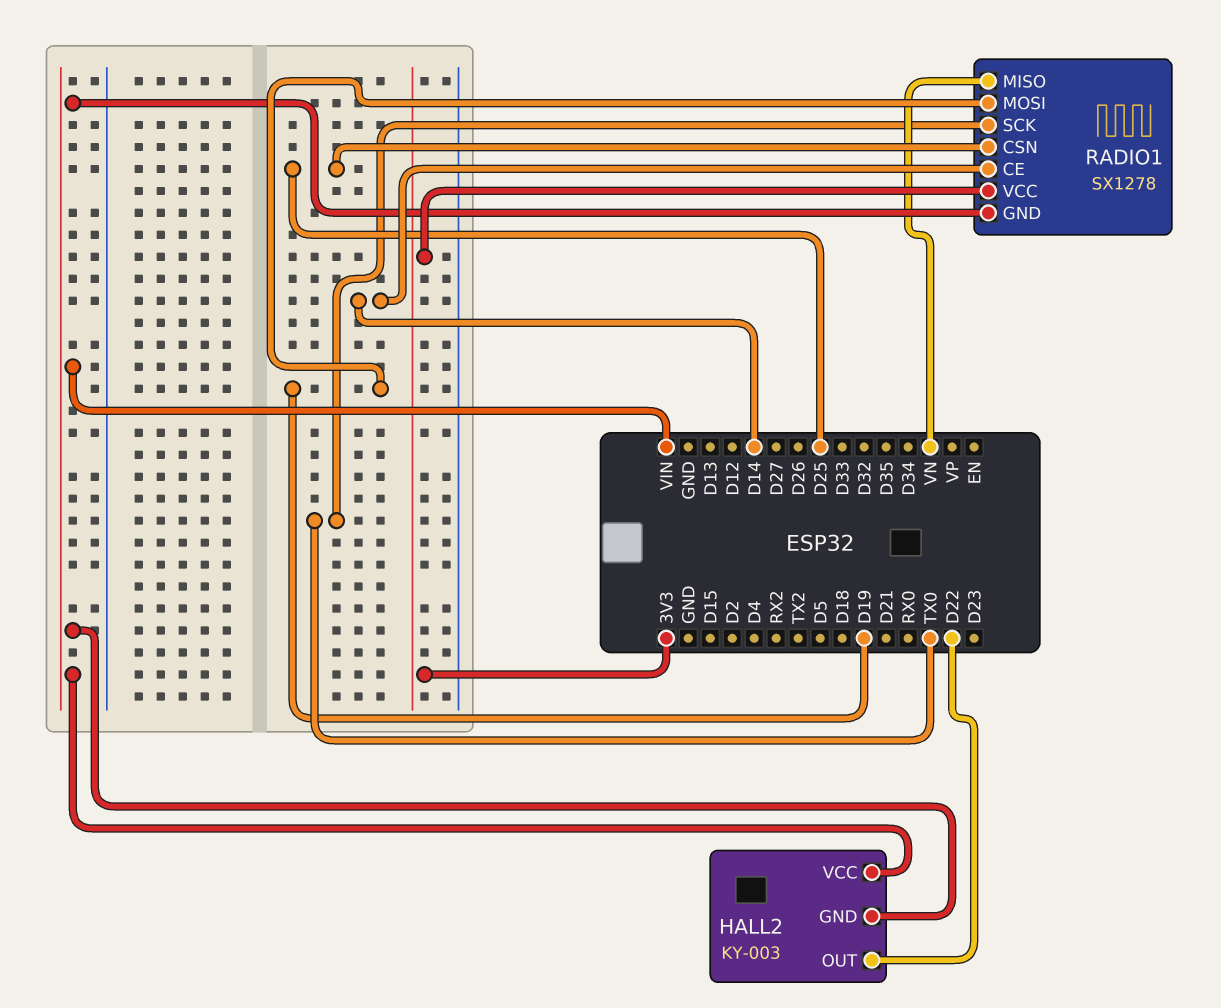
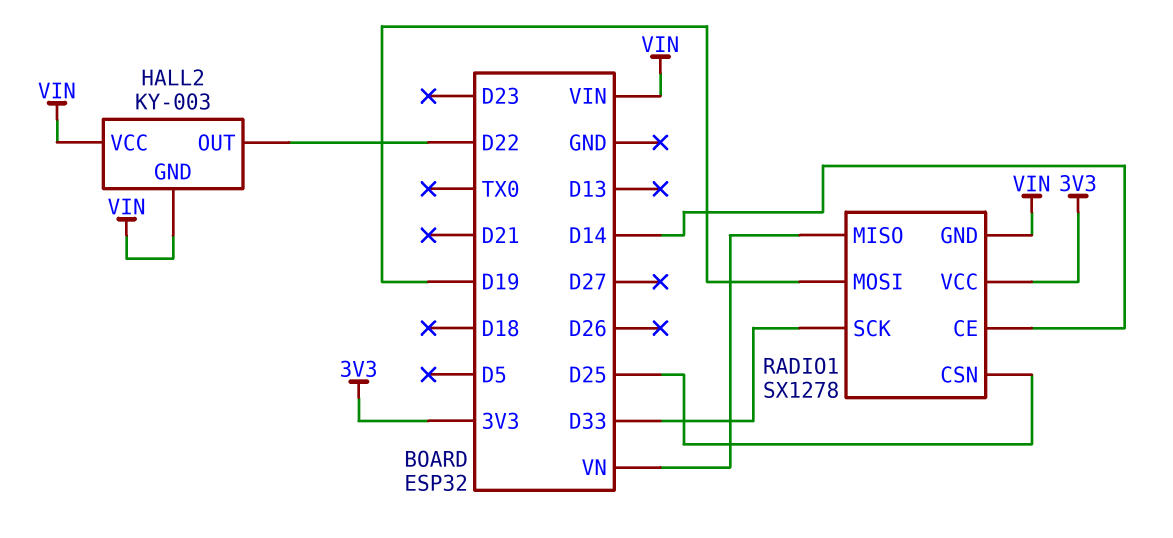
RADIO1 pin SCK: TX0 -> D33

